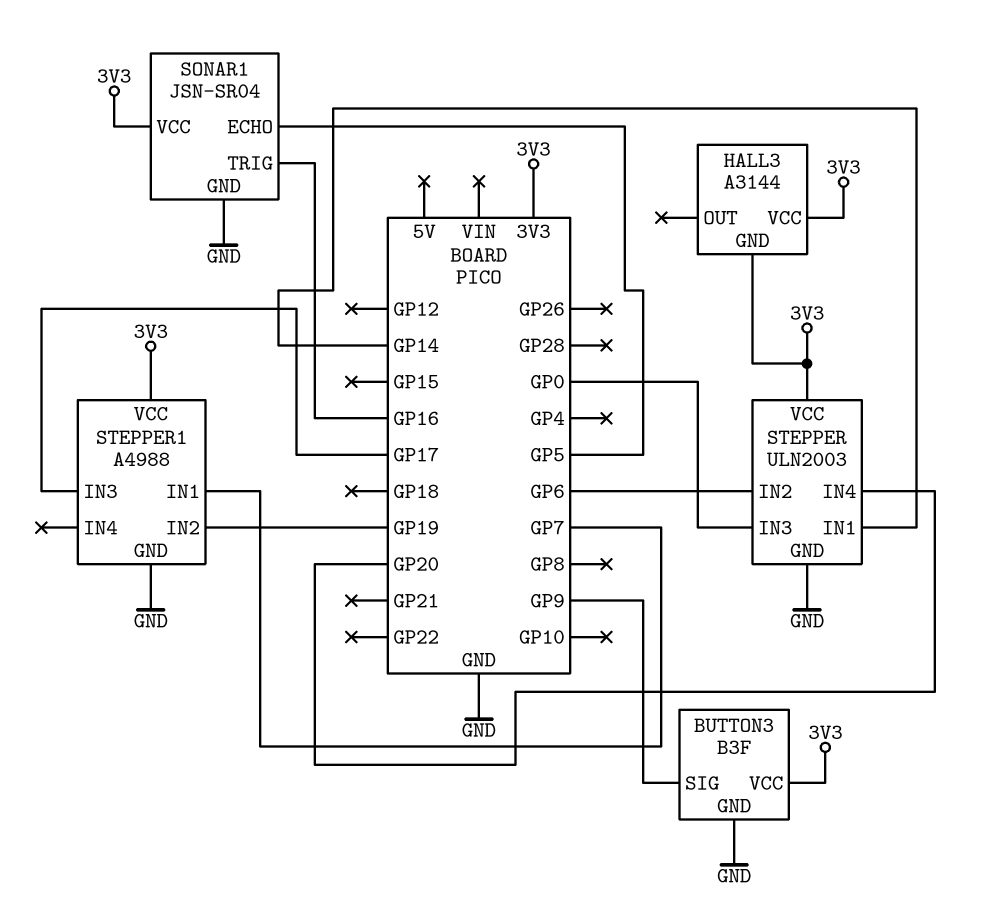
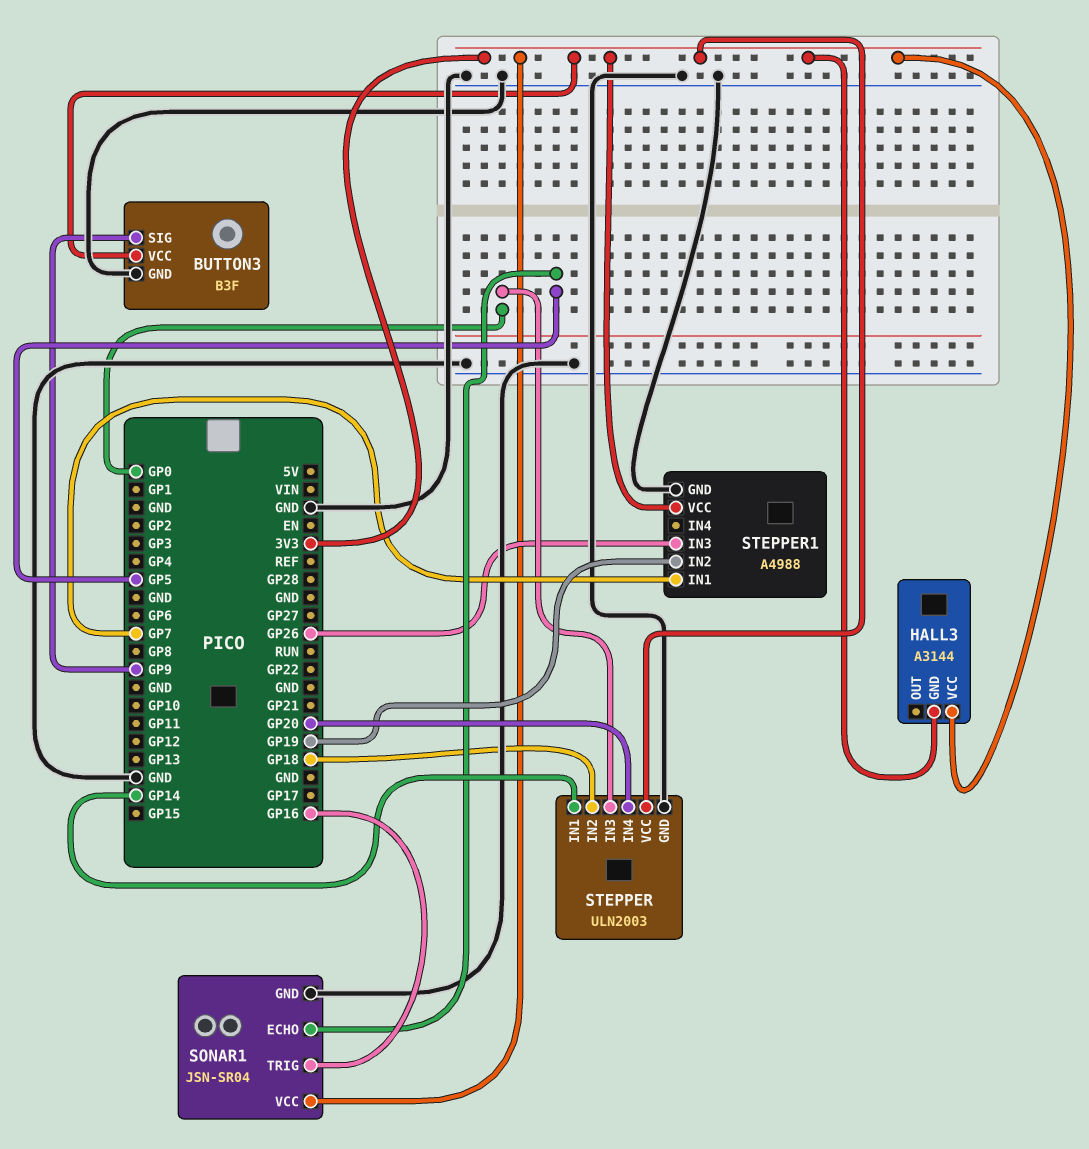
STEPPER pin IN2: GP6 -> GP18
STEPPER1 pin IN3: GP17 -> GP26

